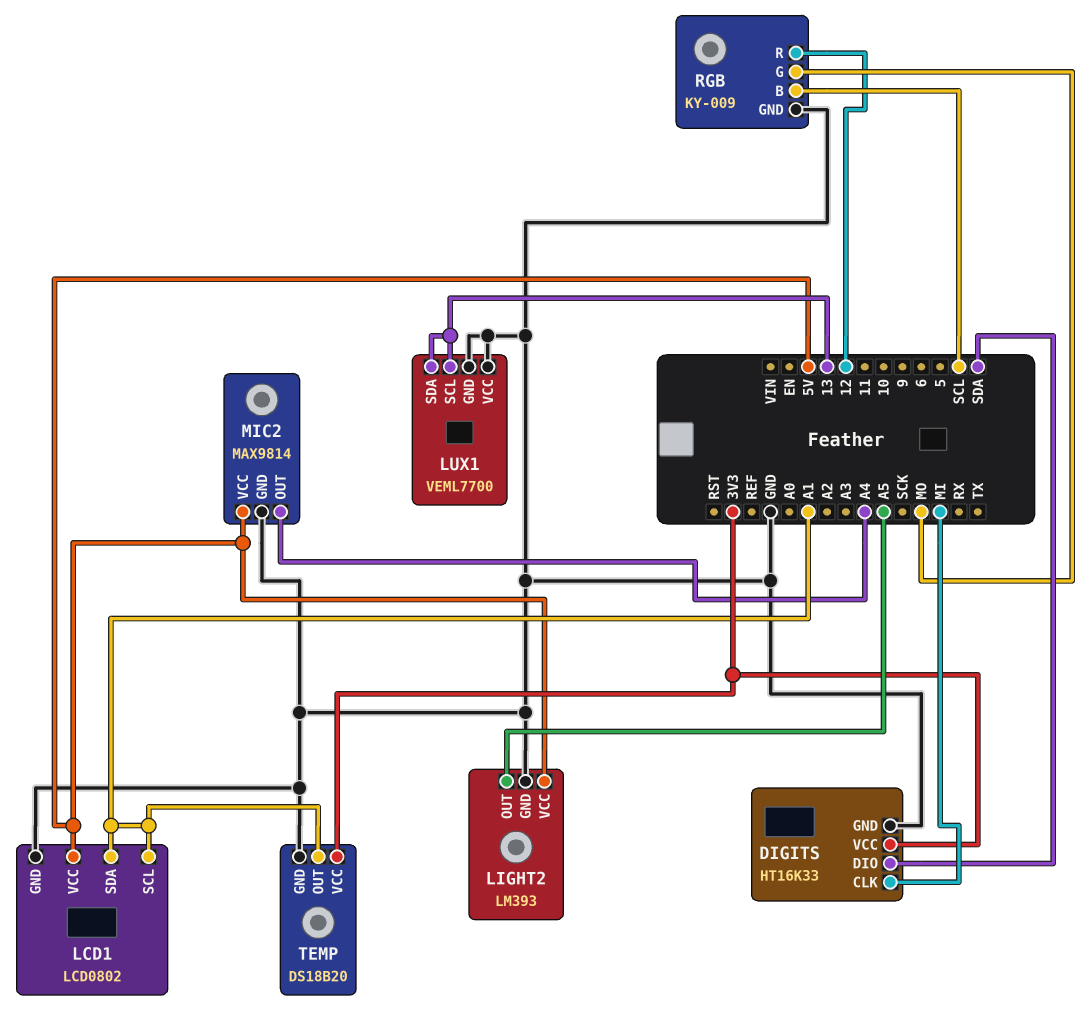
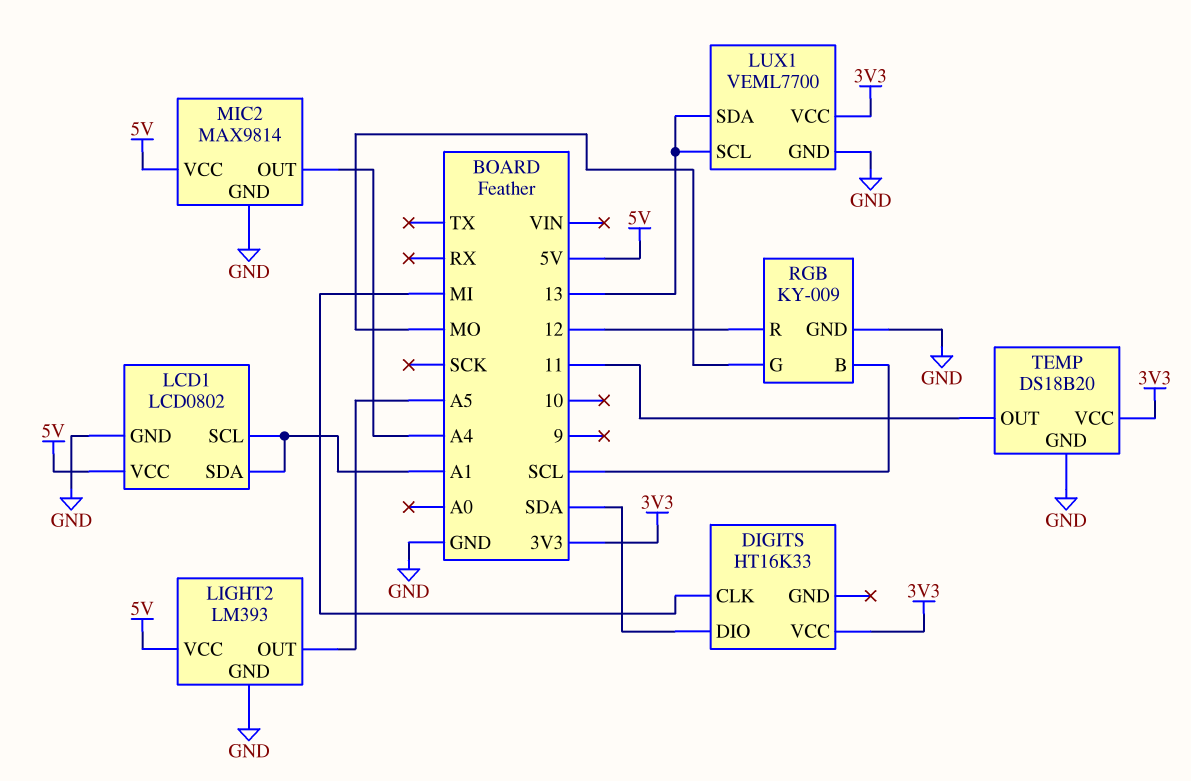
DIGITS pin GND: GND -> none
LUX1 pin VCC: GND -> 3V3
TEMP pin OUT: A1 -> 11

